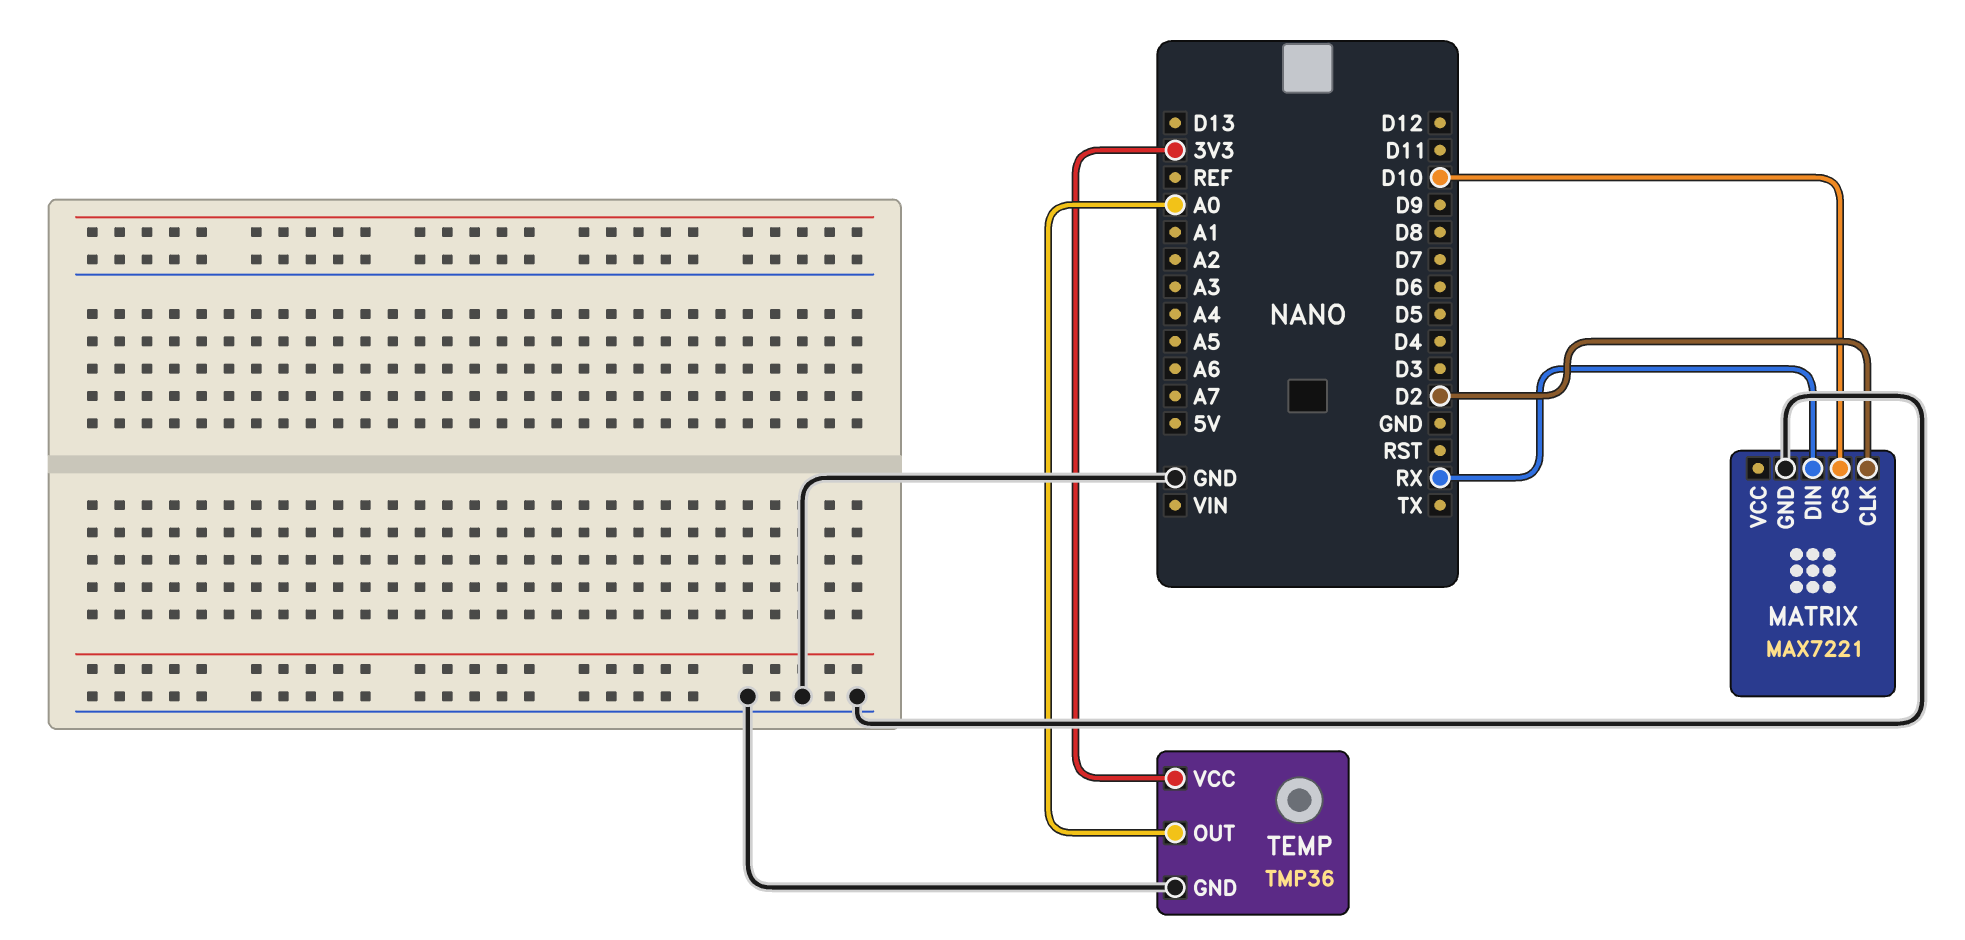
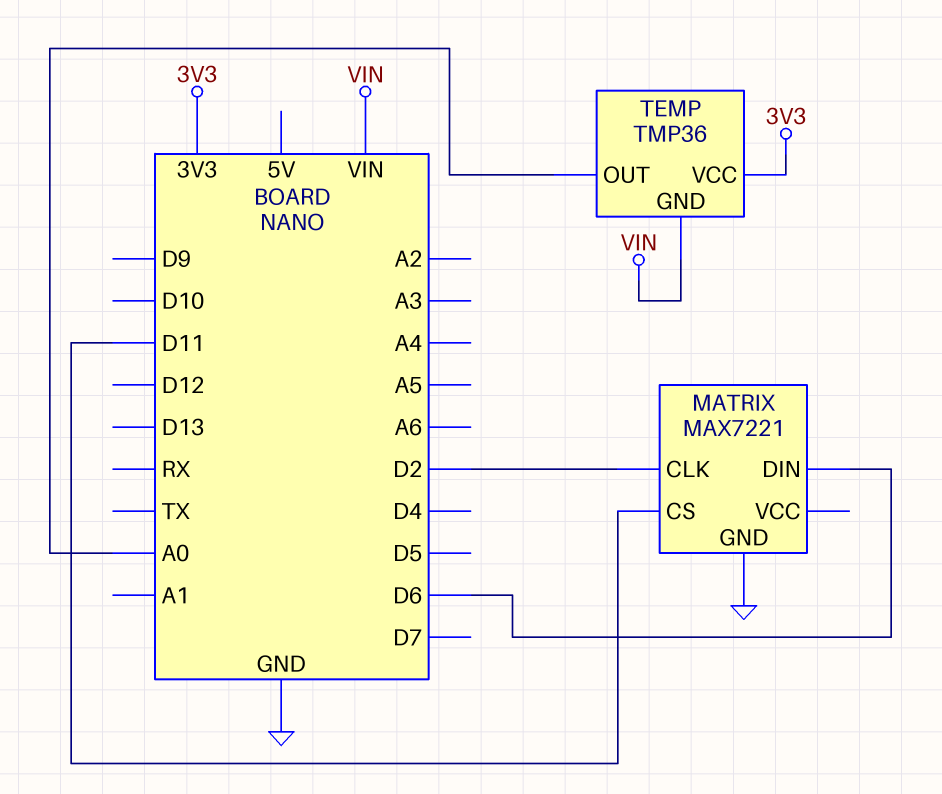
MATRIX pin CS: D10 -> D11
MATRIX pin DIN: RX -> D6
TEMP pin GND: GND -> VIN

